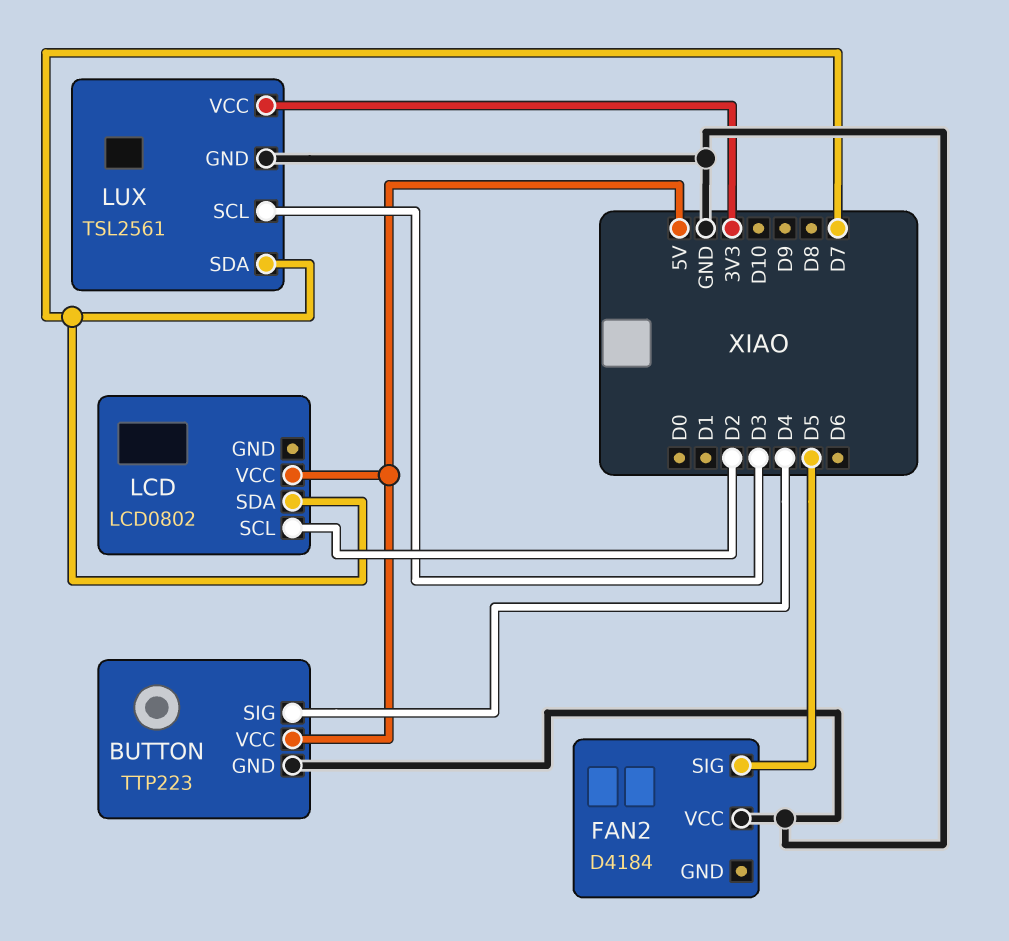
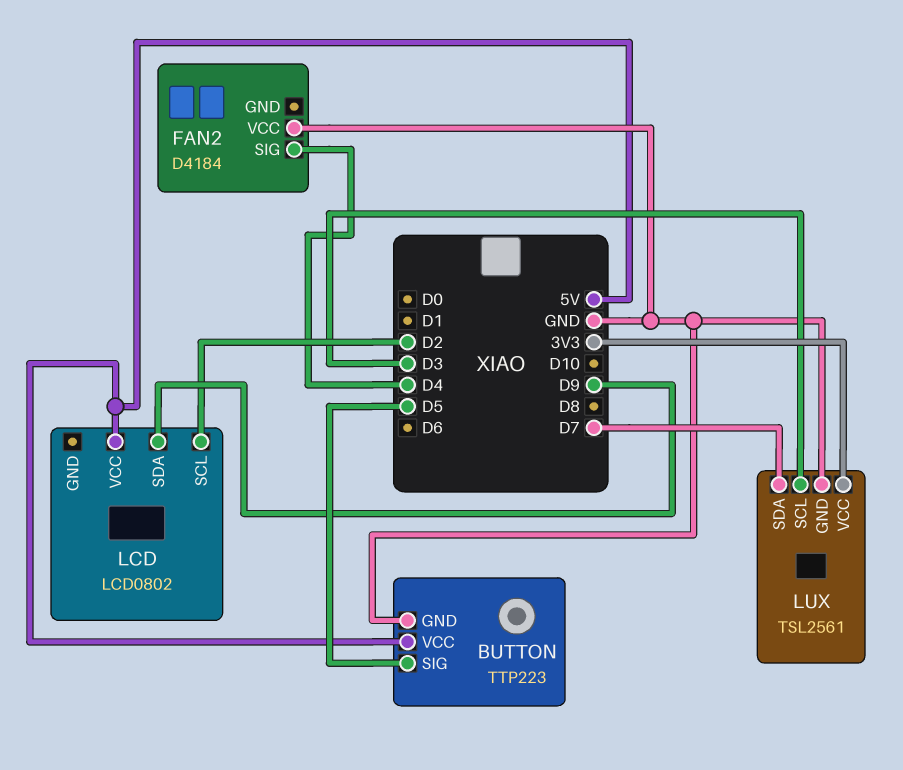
BUTTON pin SIG: D4 -> D5
FAN2 pin SIG: D5 -> D4
LCD pin SDA: D7 -> D9

